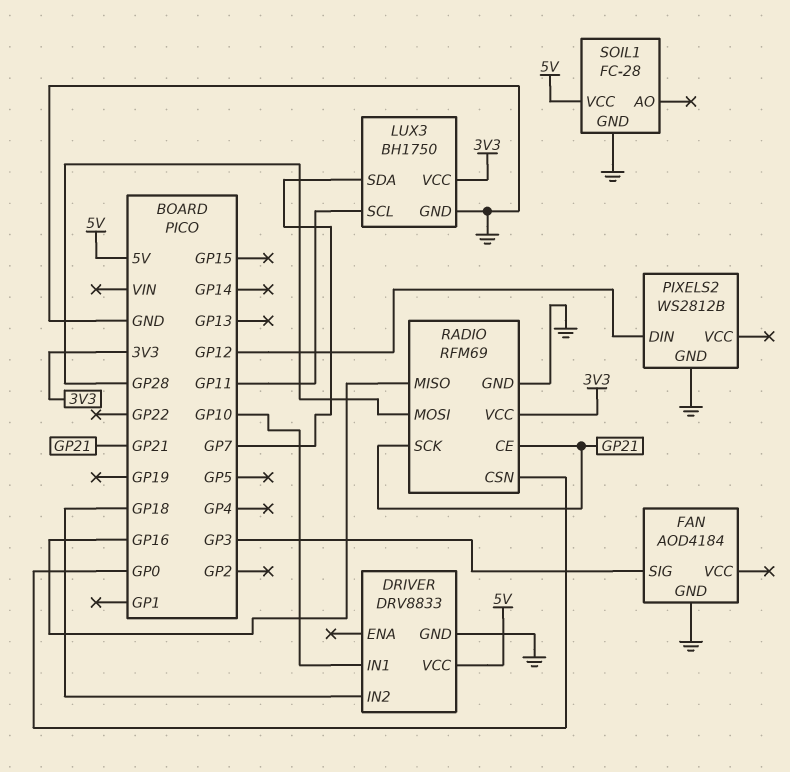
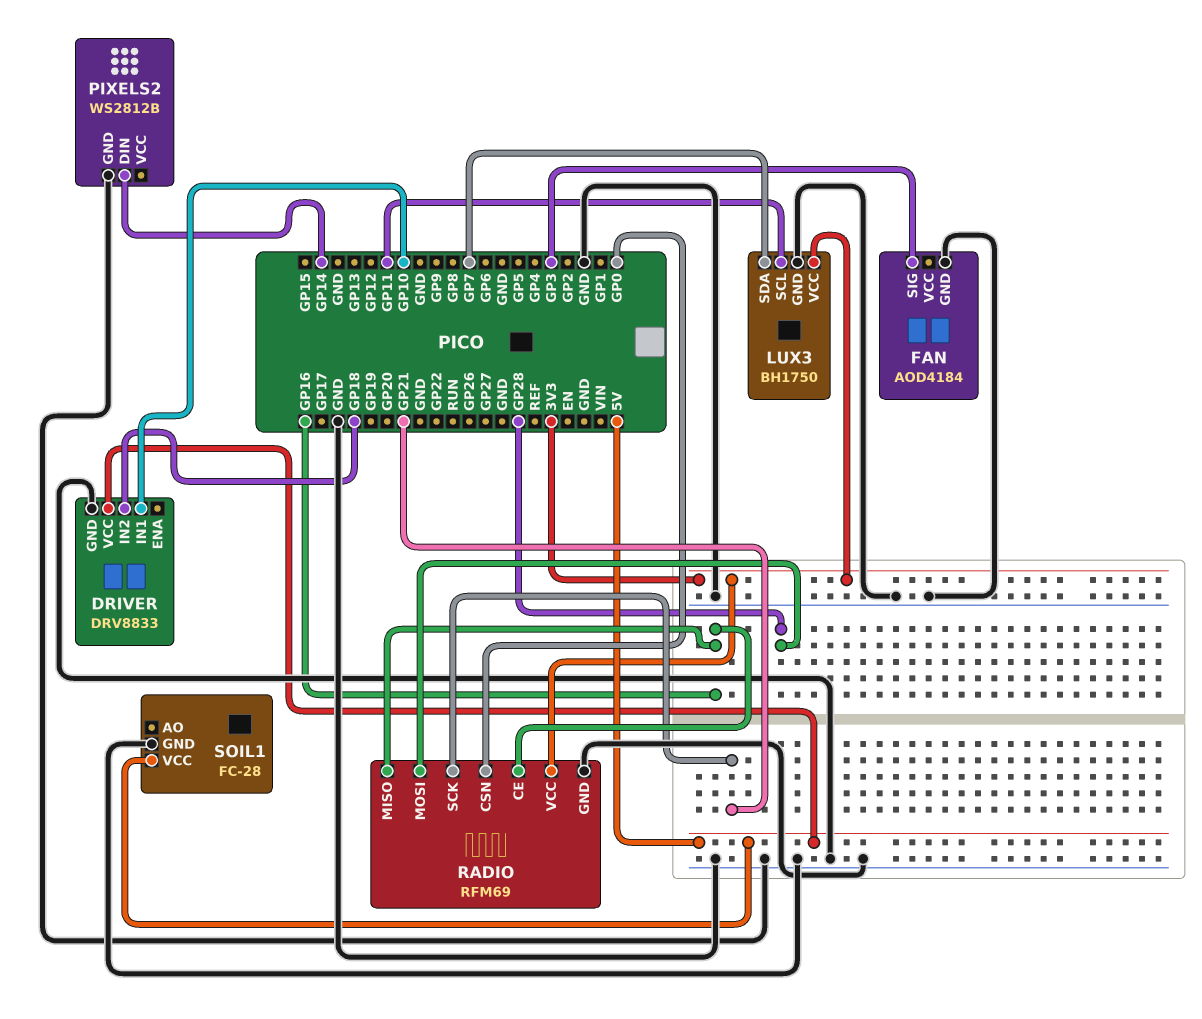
PIXELS2 pin DIN: GP12 -> GP14
RADIO pin CE: GP21 -> GP16

